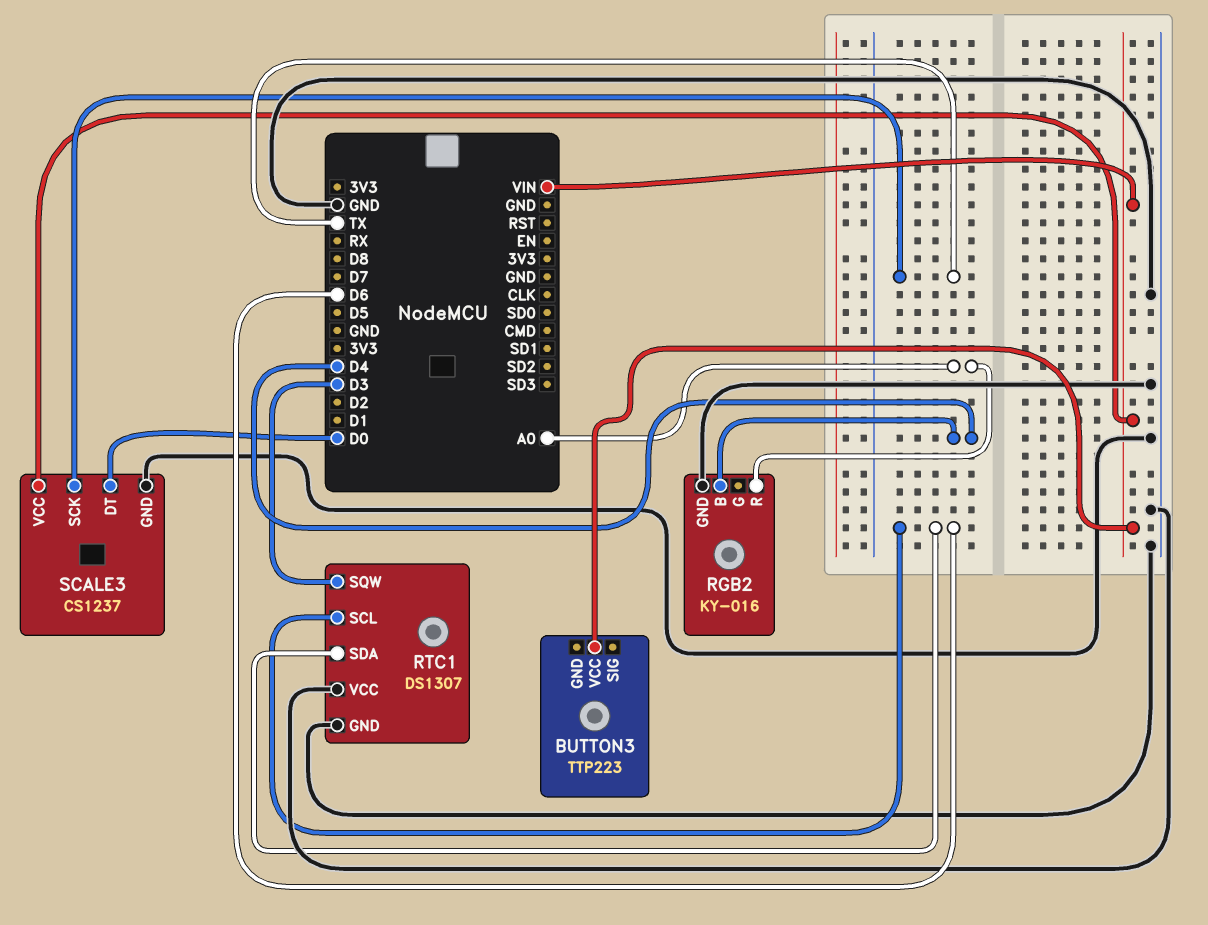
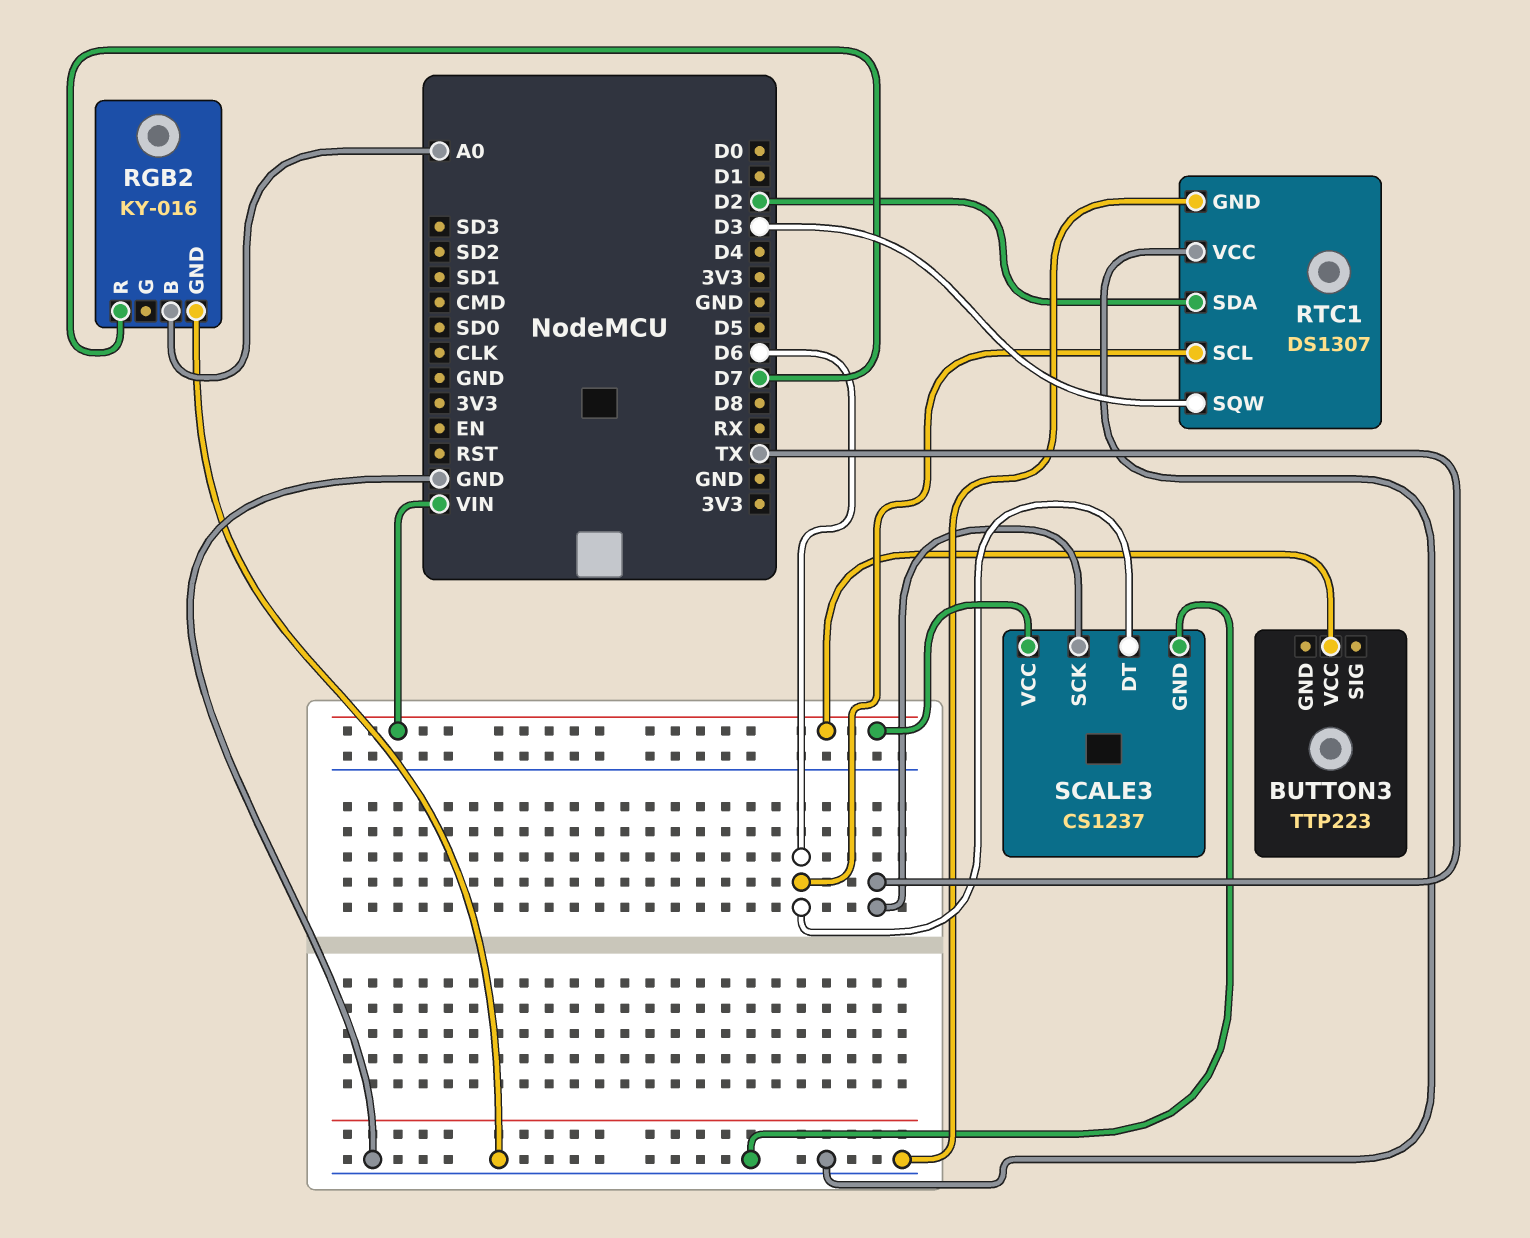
RGB2 pin B: D4 -> A0
RGB2 pin R: A0 -> D7
RTC1 pin SDA: D6 -> D2
SCALE3 pin DT: D0 -> D6

